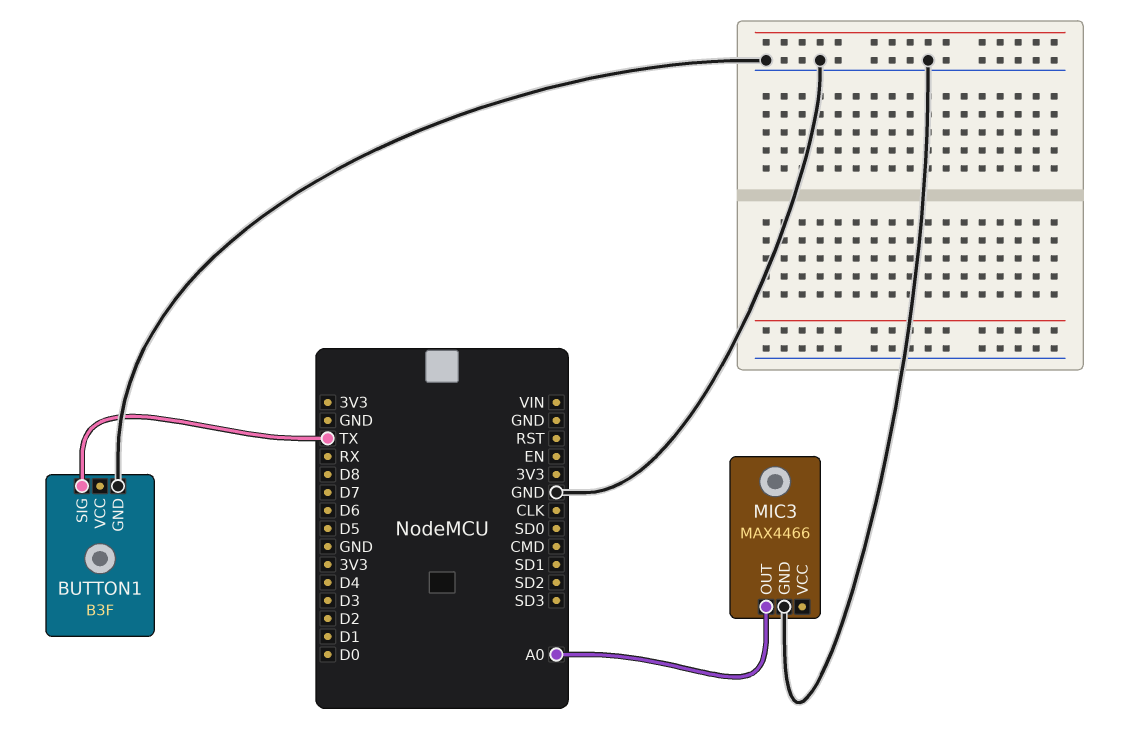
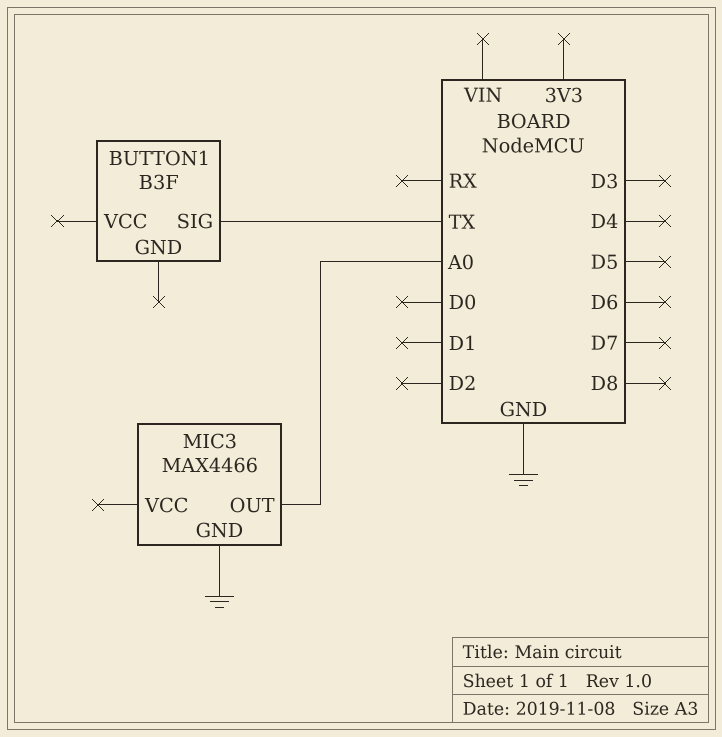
BUTTON1 pin GND: GND -> none

